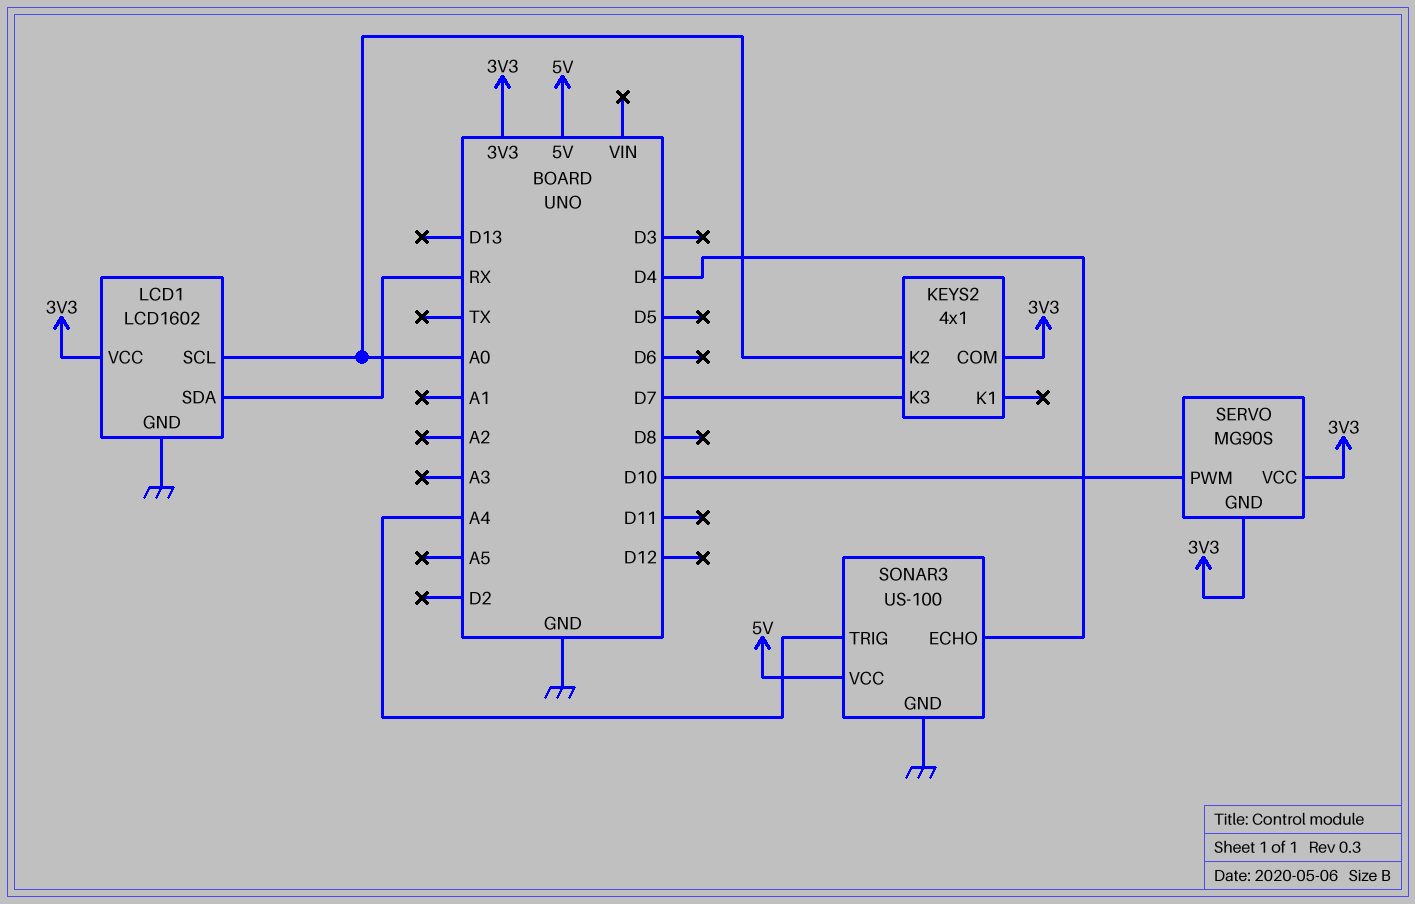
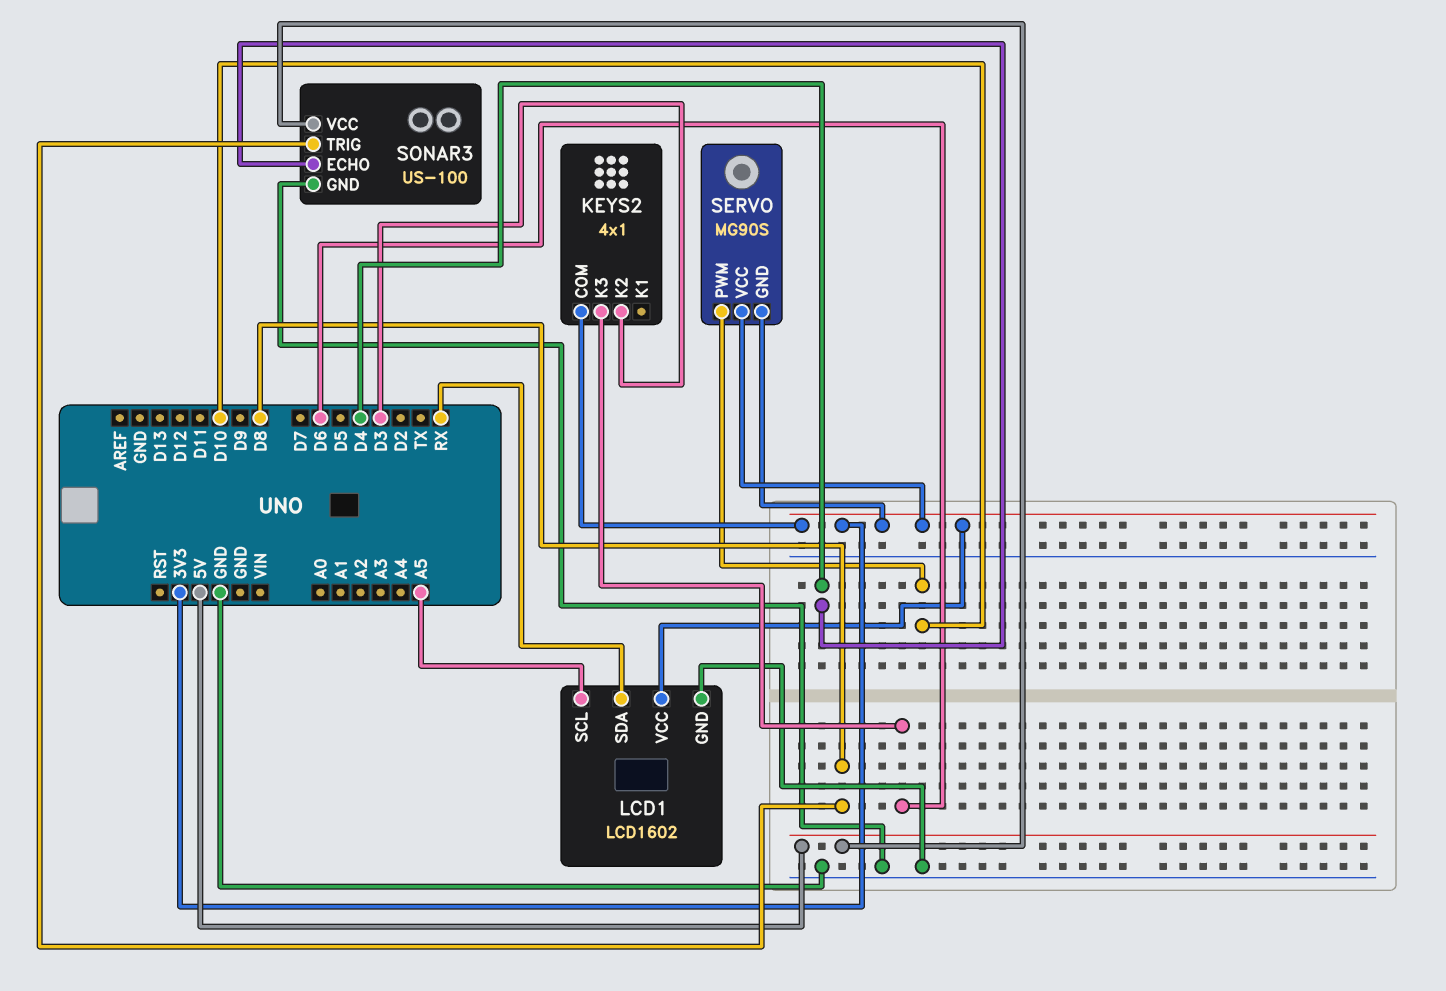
KEYS2 pin K2: A0 -> D3
KEYS2 pin K3: D7 -> D6
LCD1 pin SCL: A0 -> A5
SONAR3 pin TRIG: A4 -> D8

